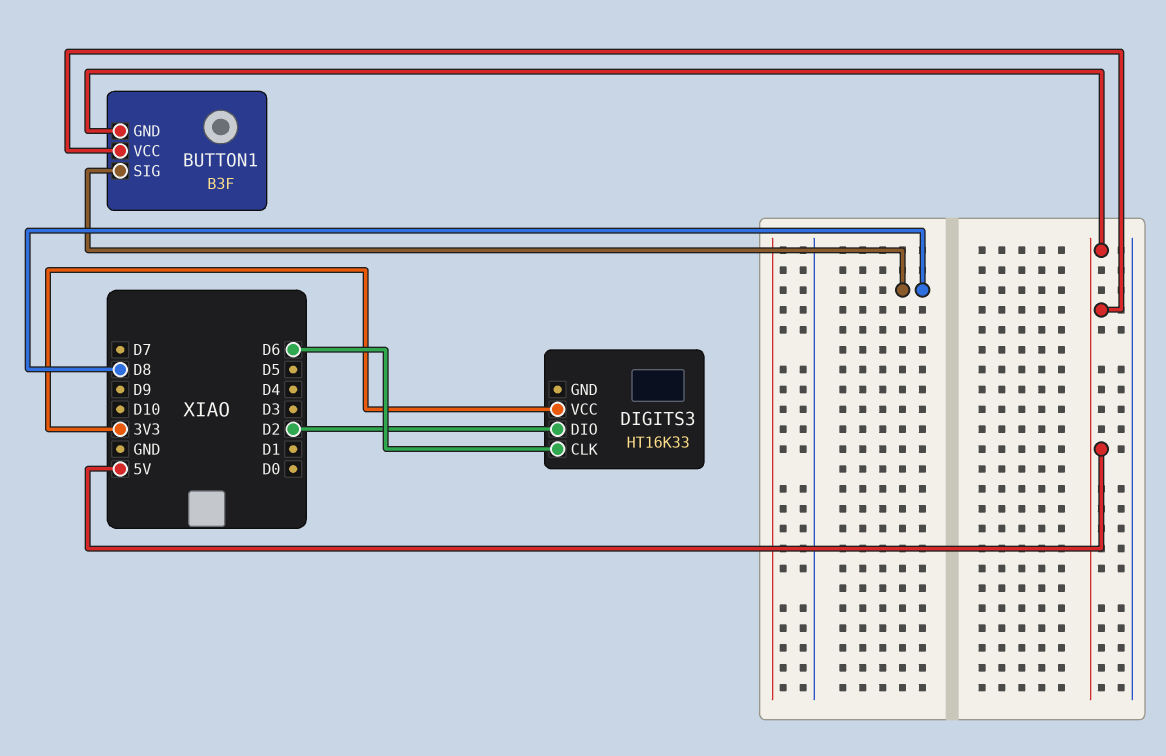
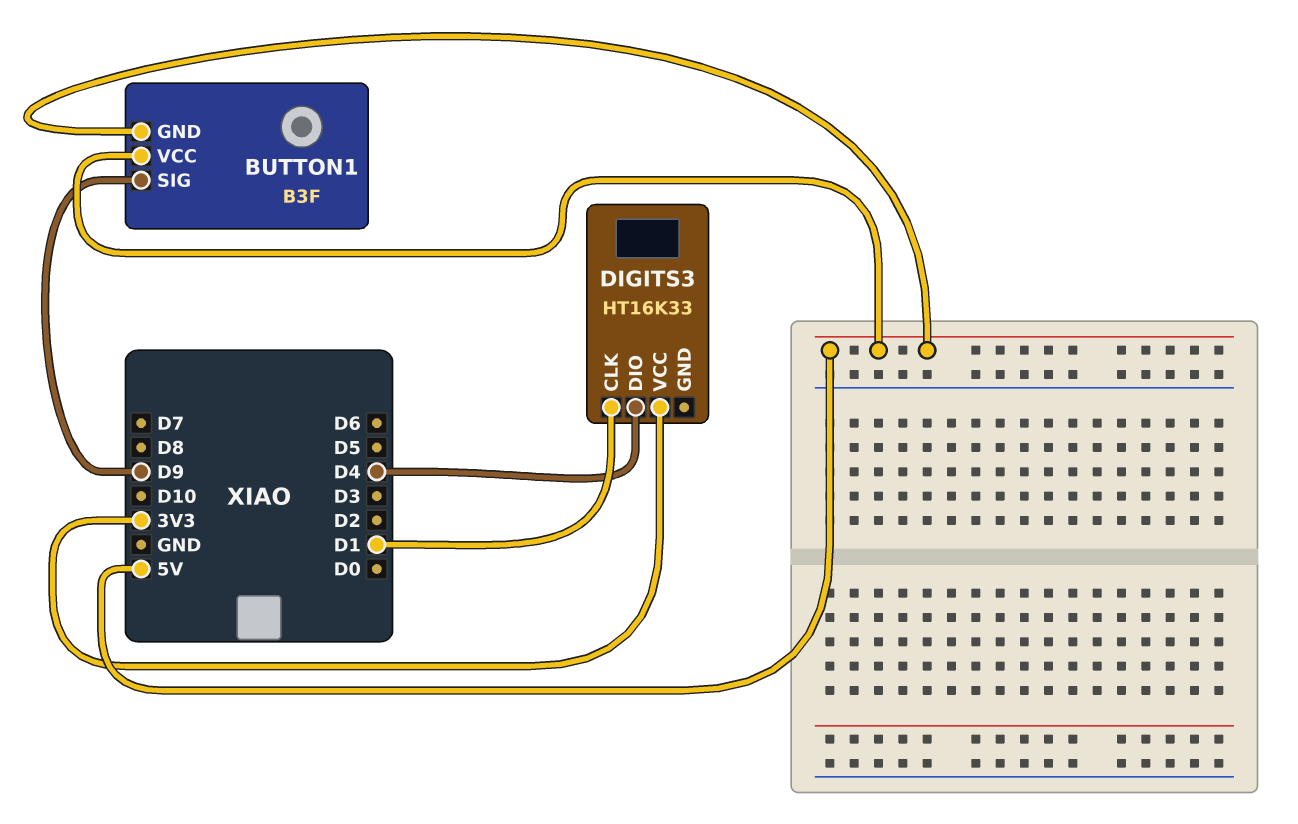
BUTTON1 pin SIG: D8 -> D9
DIGITS3 pin CLK: D6 -> D1
DIGITS3 pin DIO: D2 -> D4

